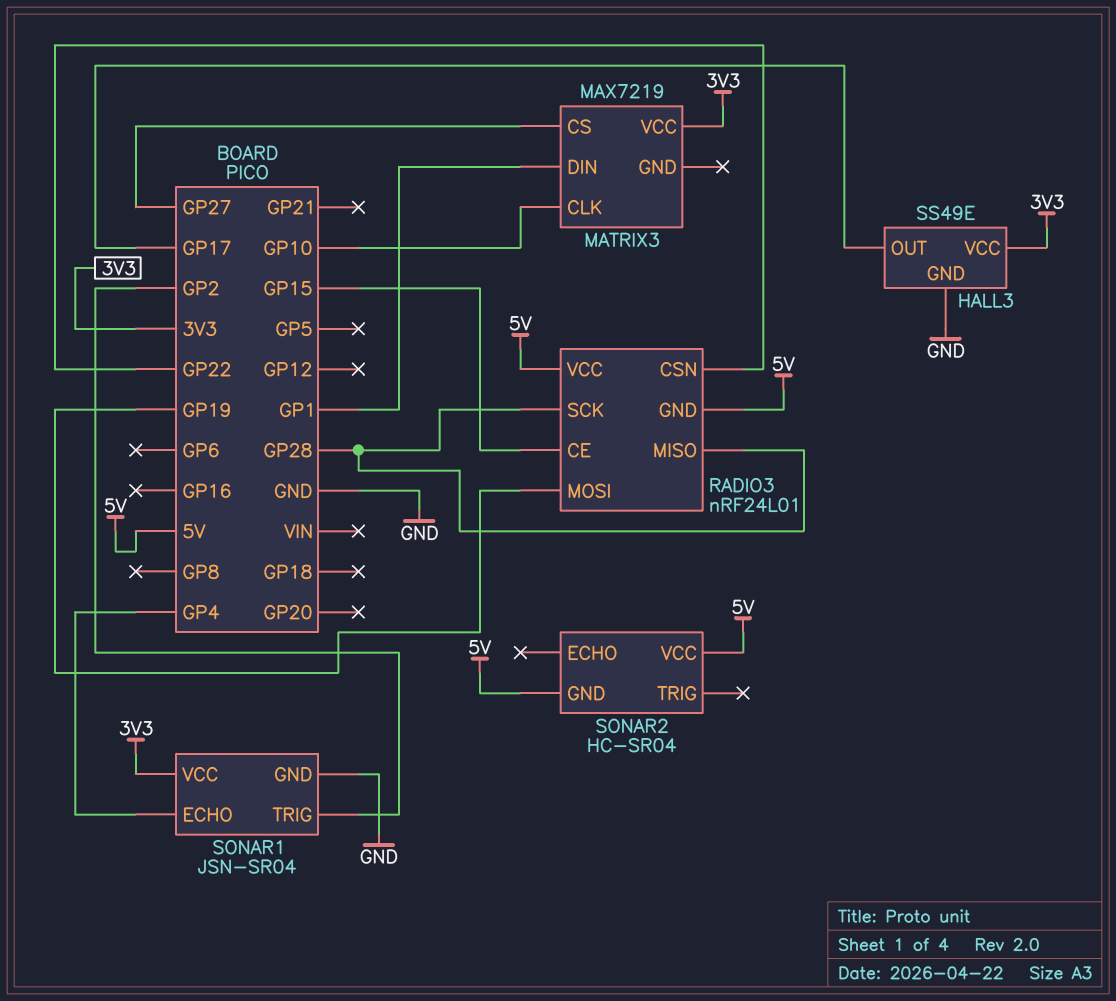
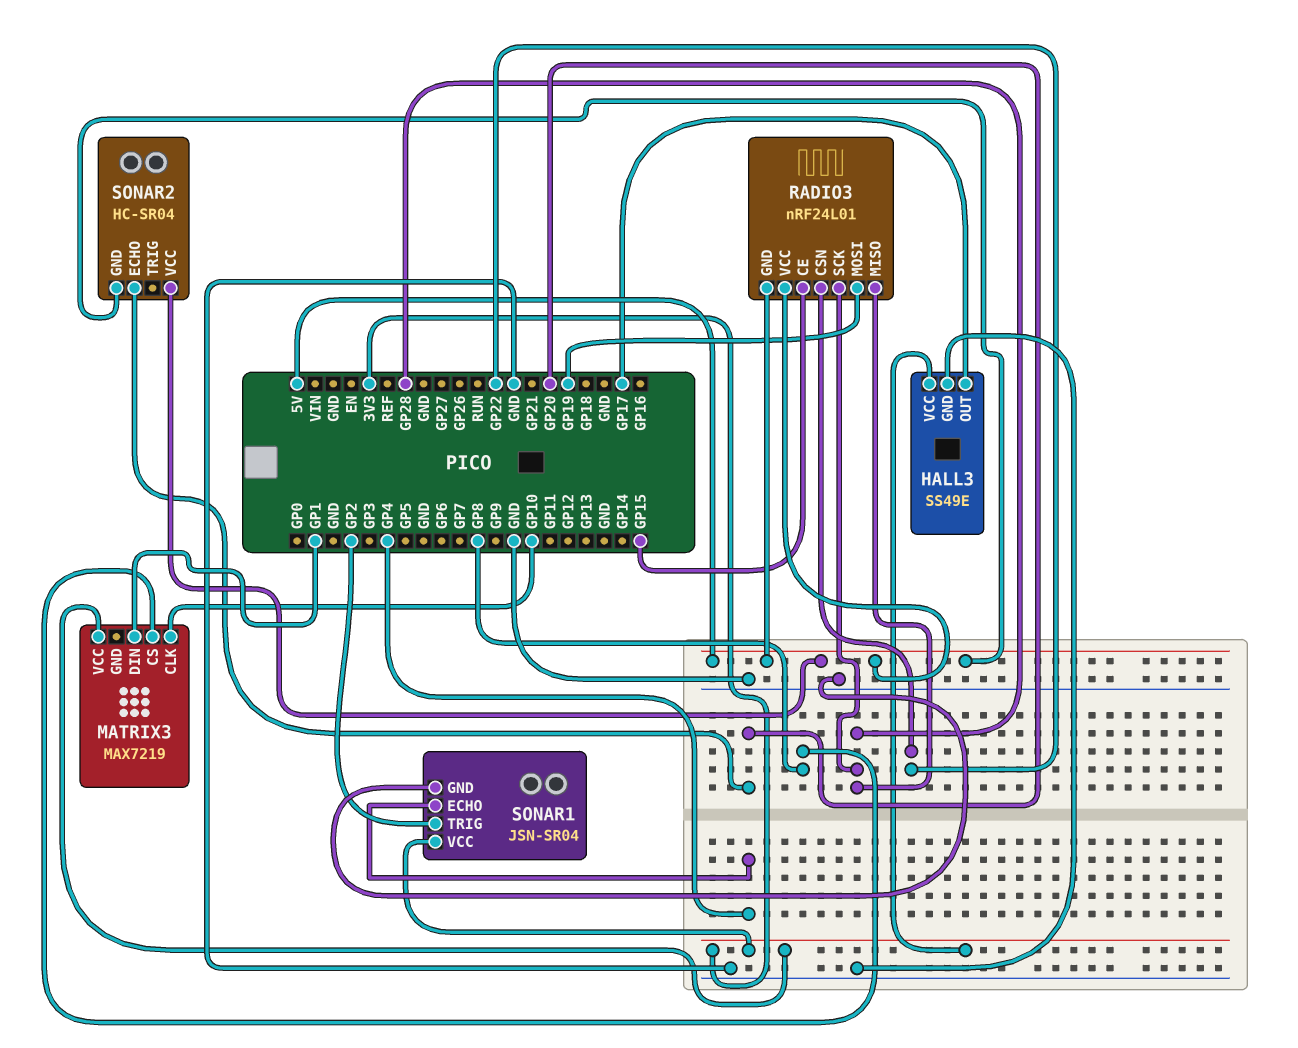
MATRIX3 pin CS: GP27 -> GP8
SONAR2 pin ECHO: none -> GP20

